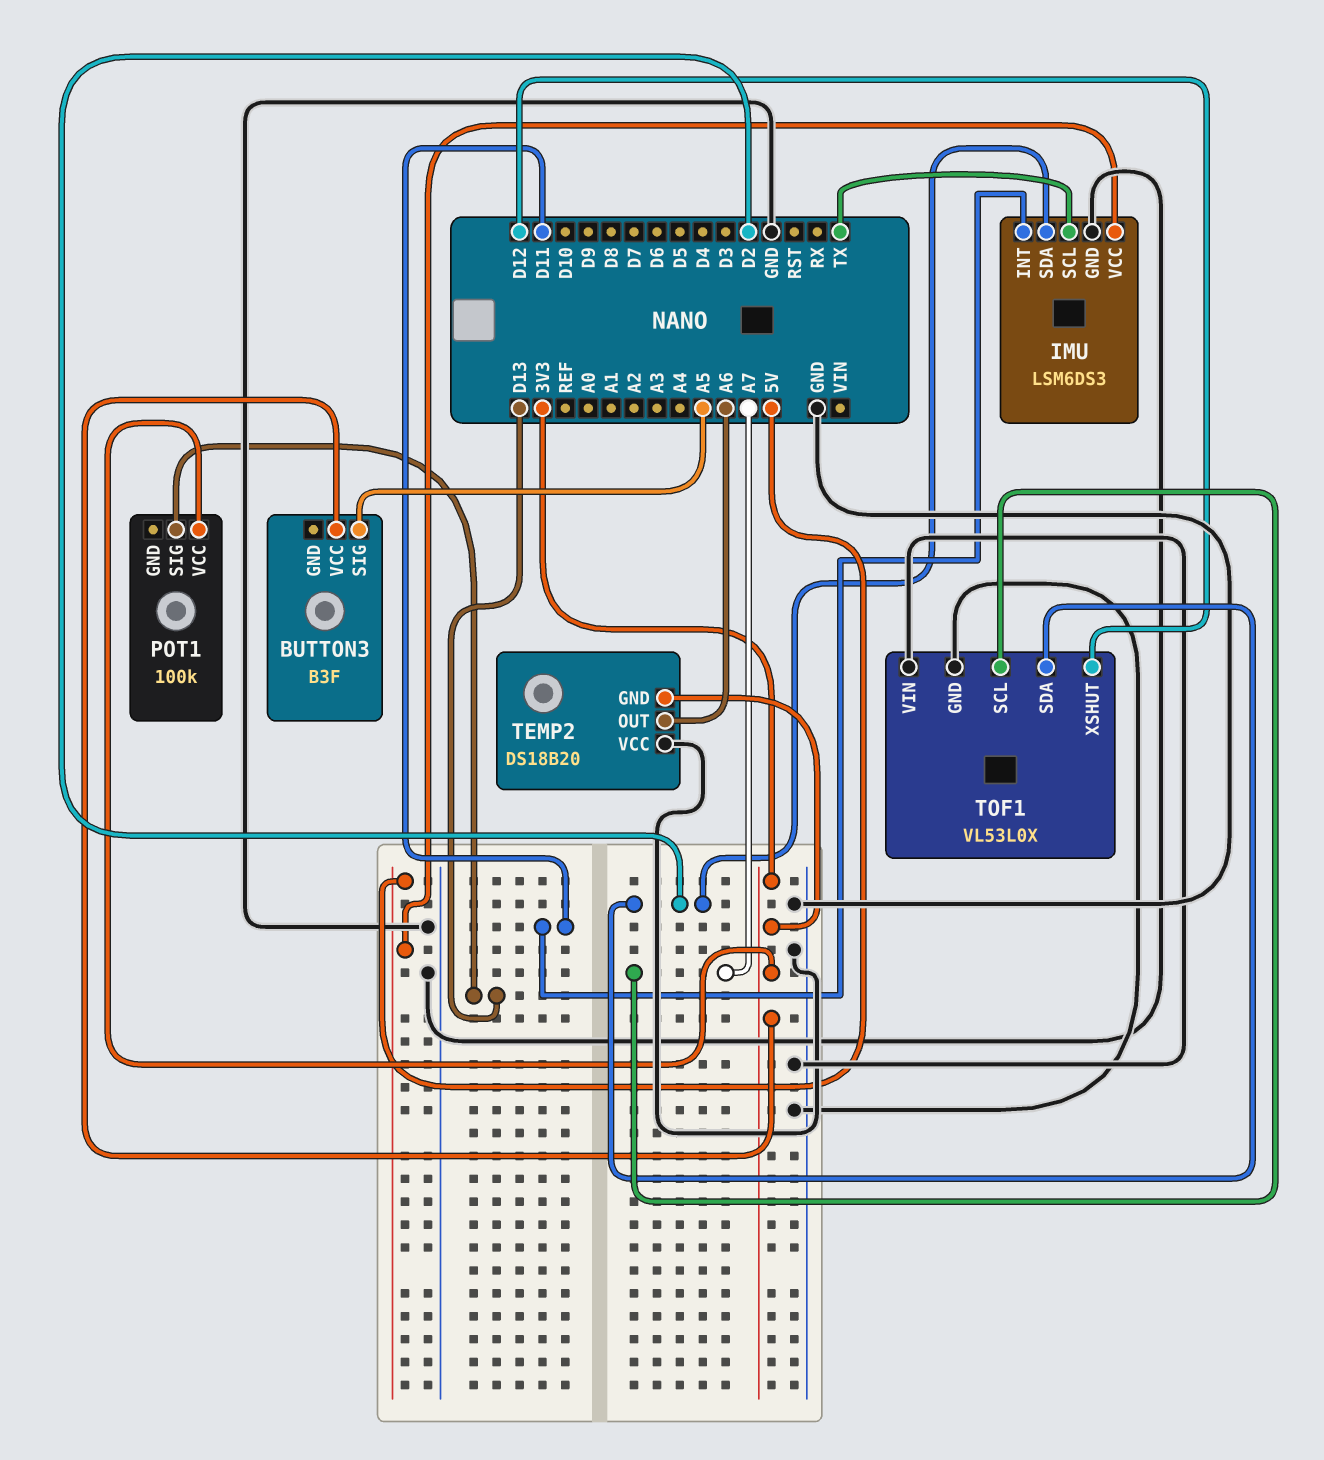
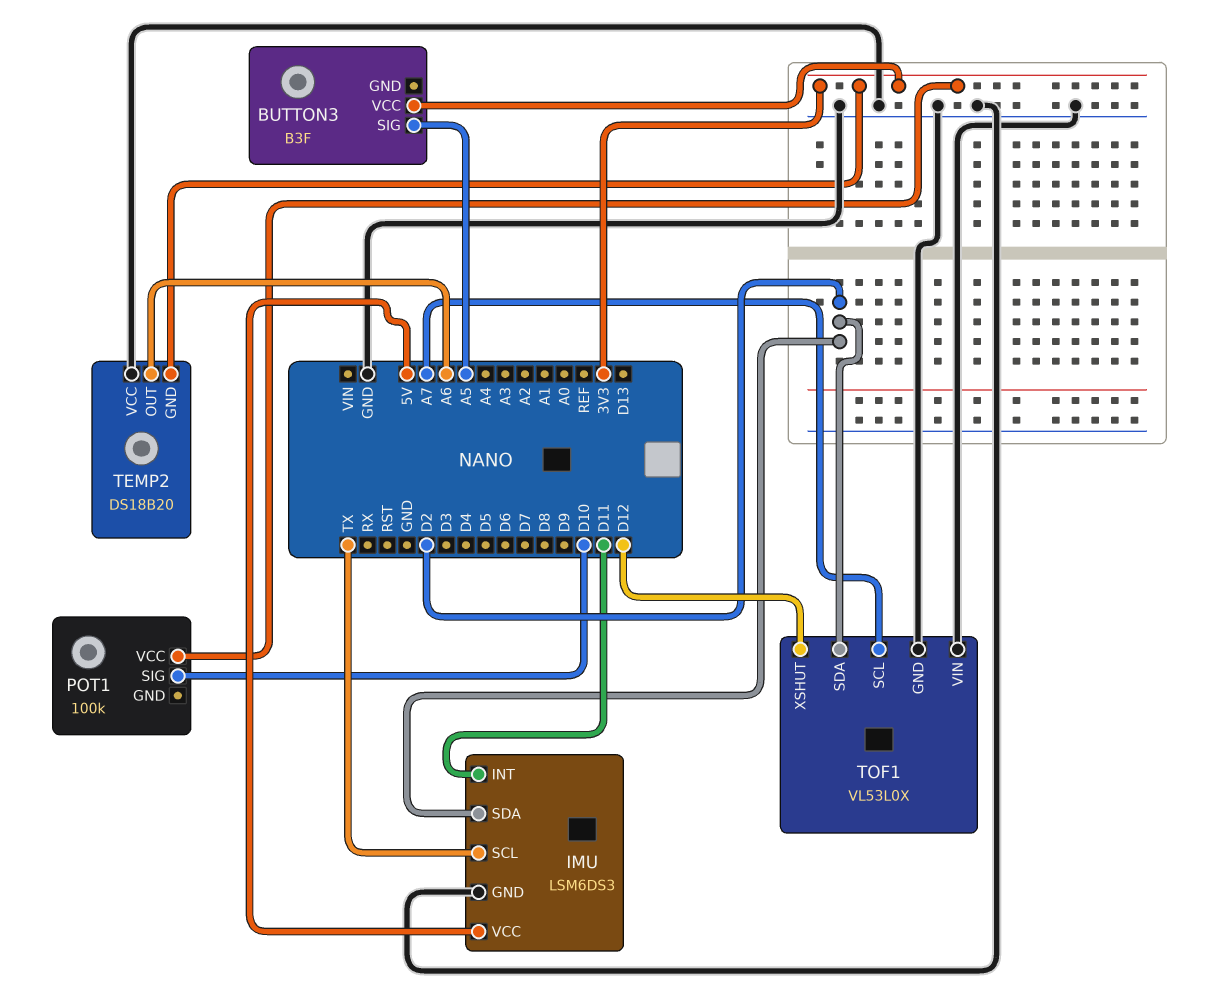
POT1 pin SIG: D13 -> D10

